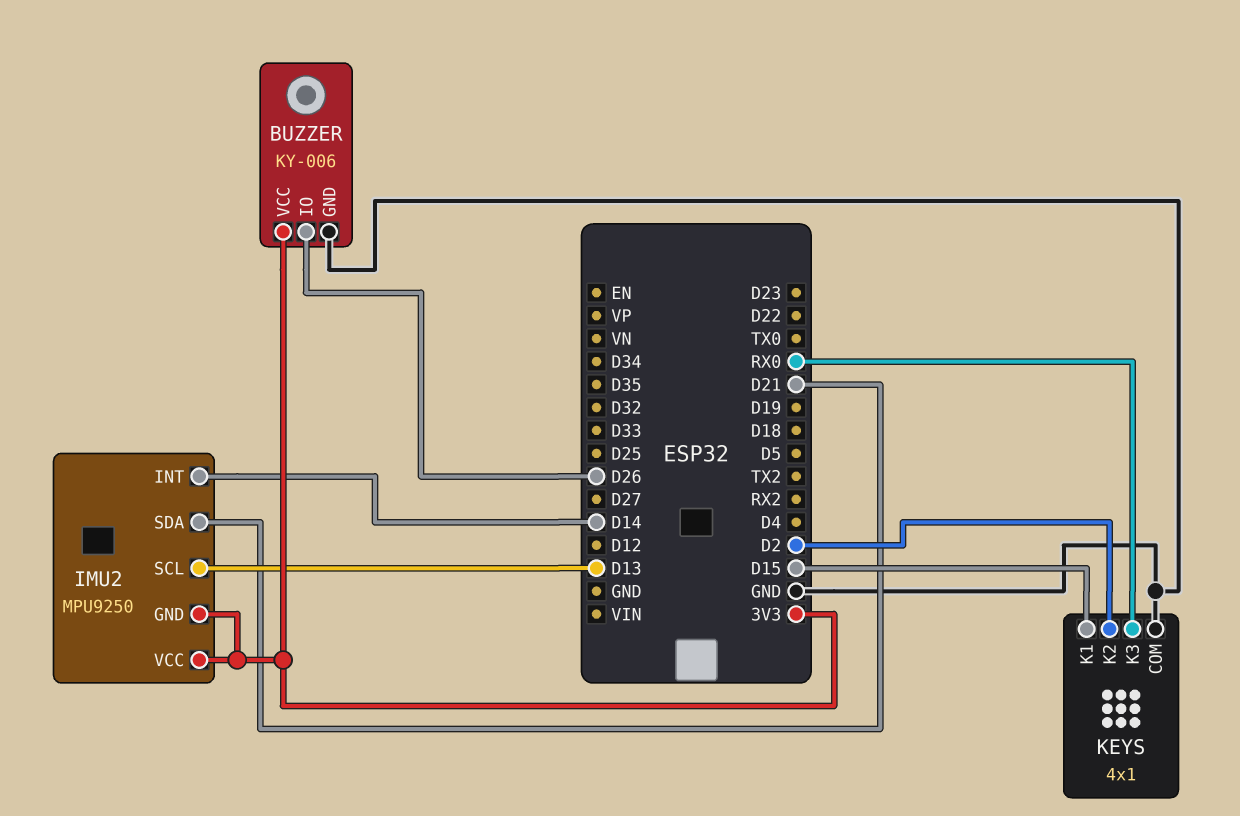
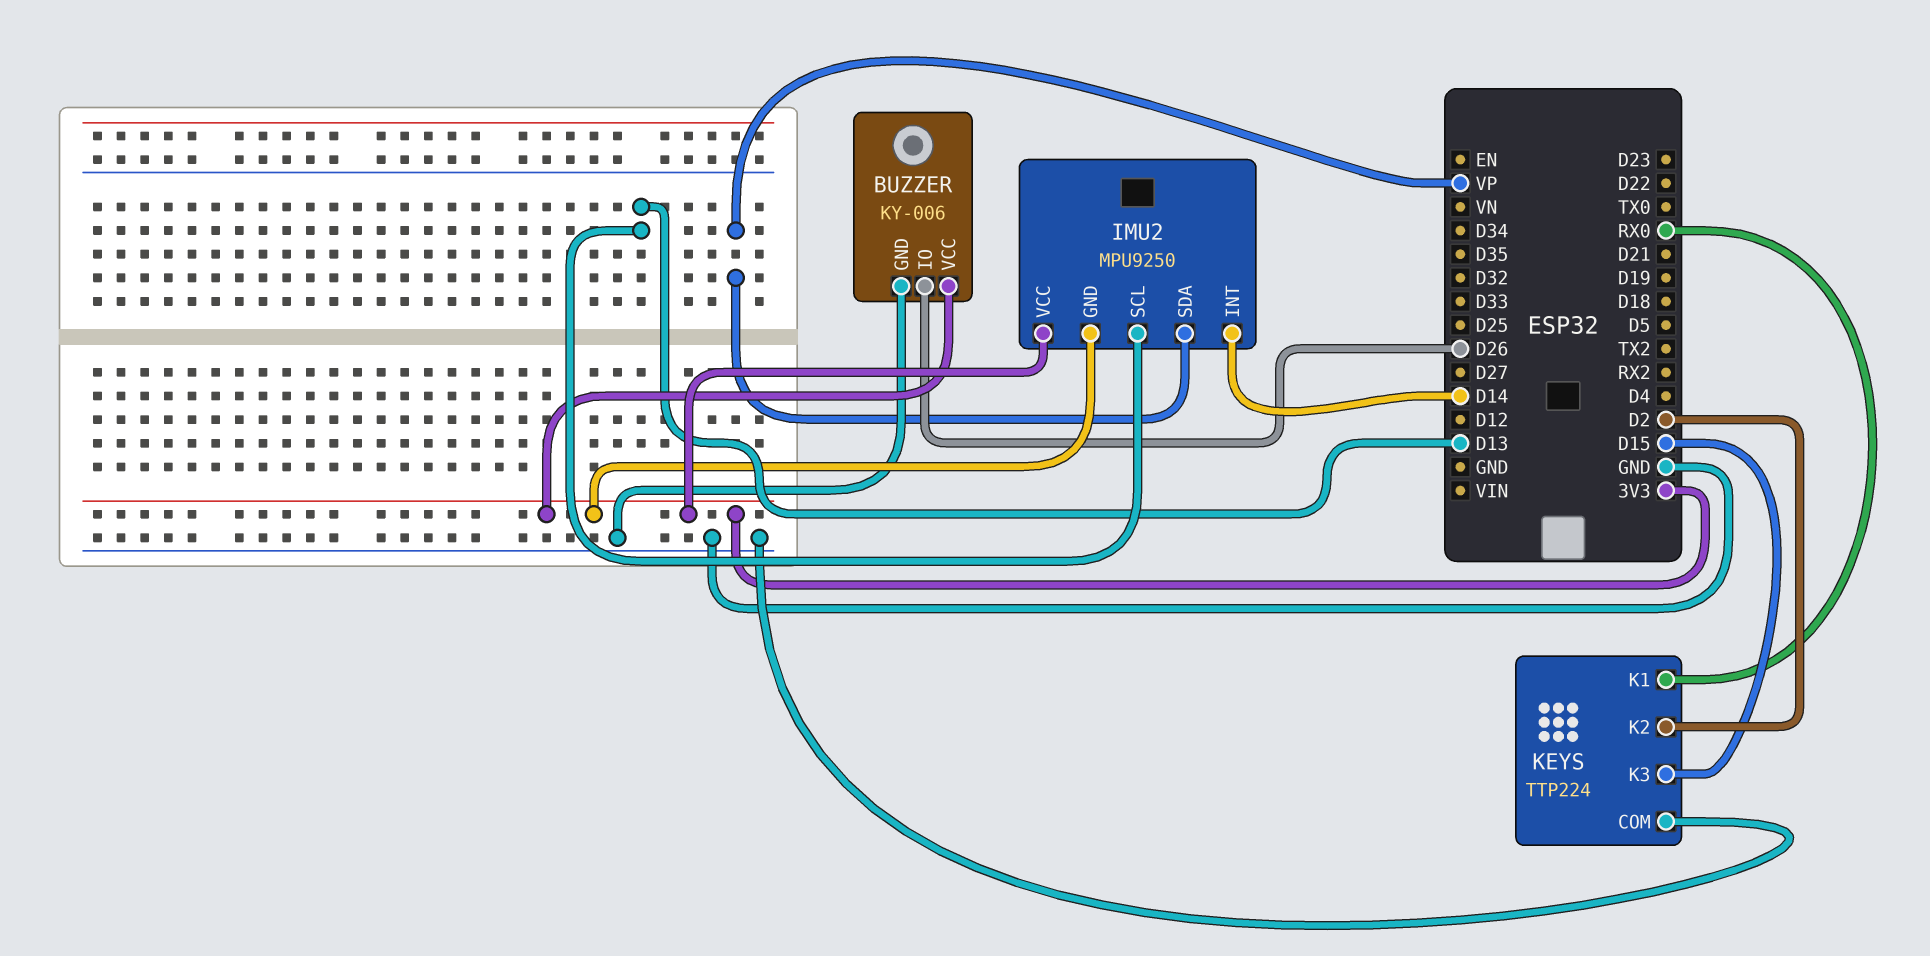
IMU2 pin SDA: D21 -> VP
KEYS: 4x1 -> TTP224
KEYS pin K1: D15 -> RX0
KEYS pin K3: RX0 -> D15

